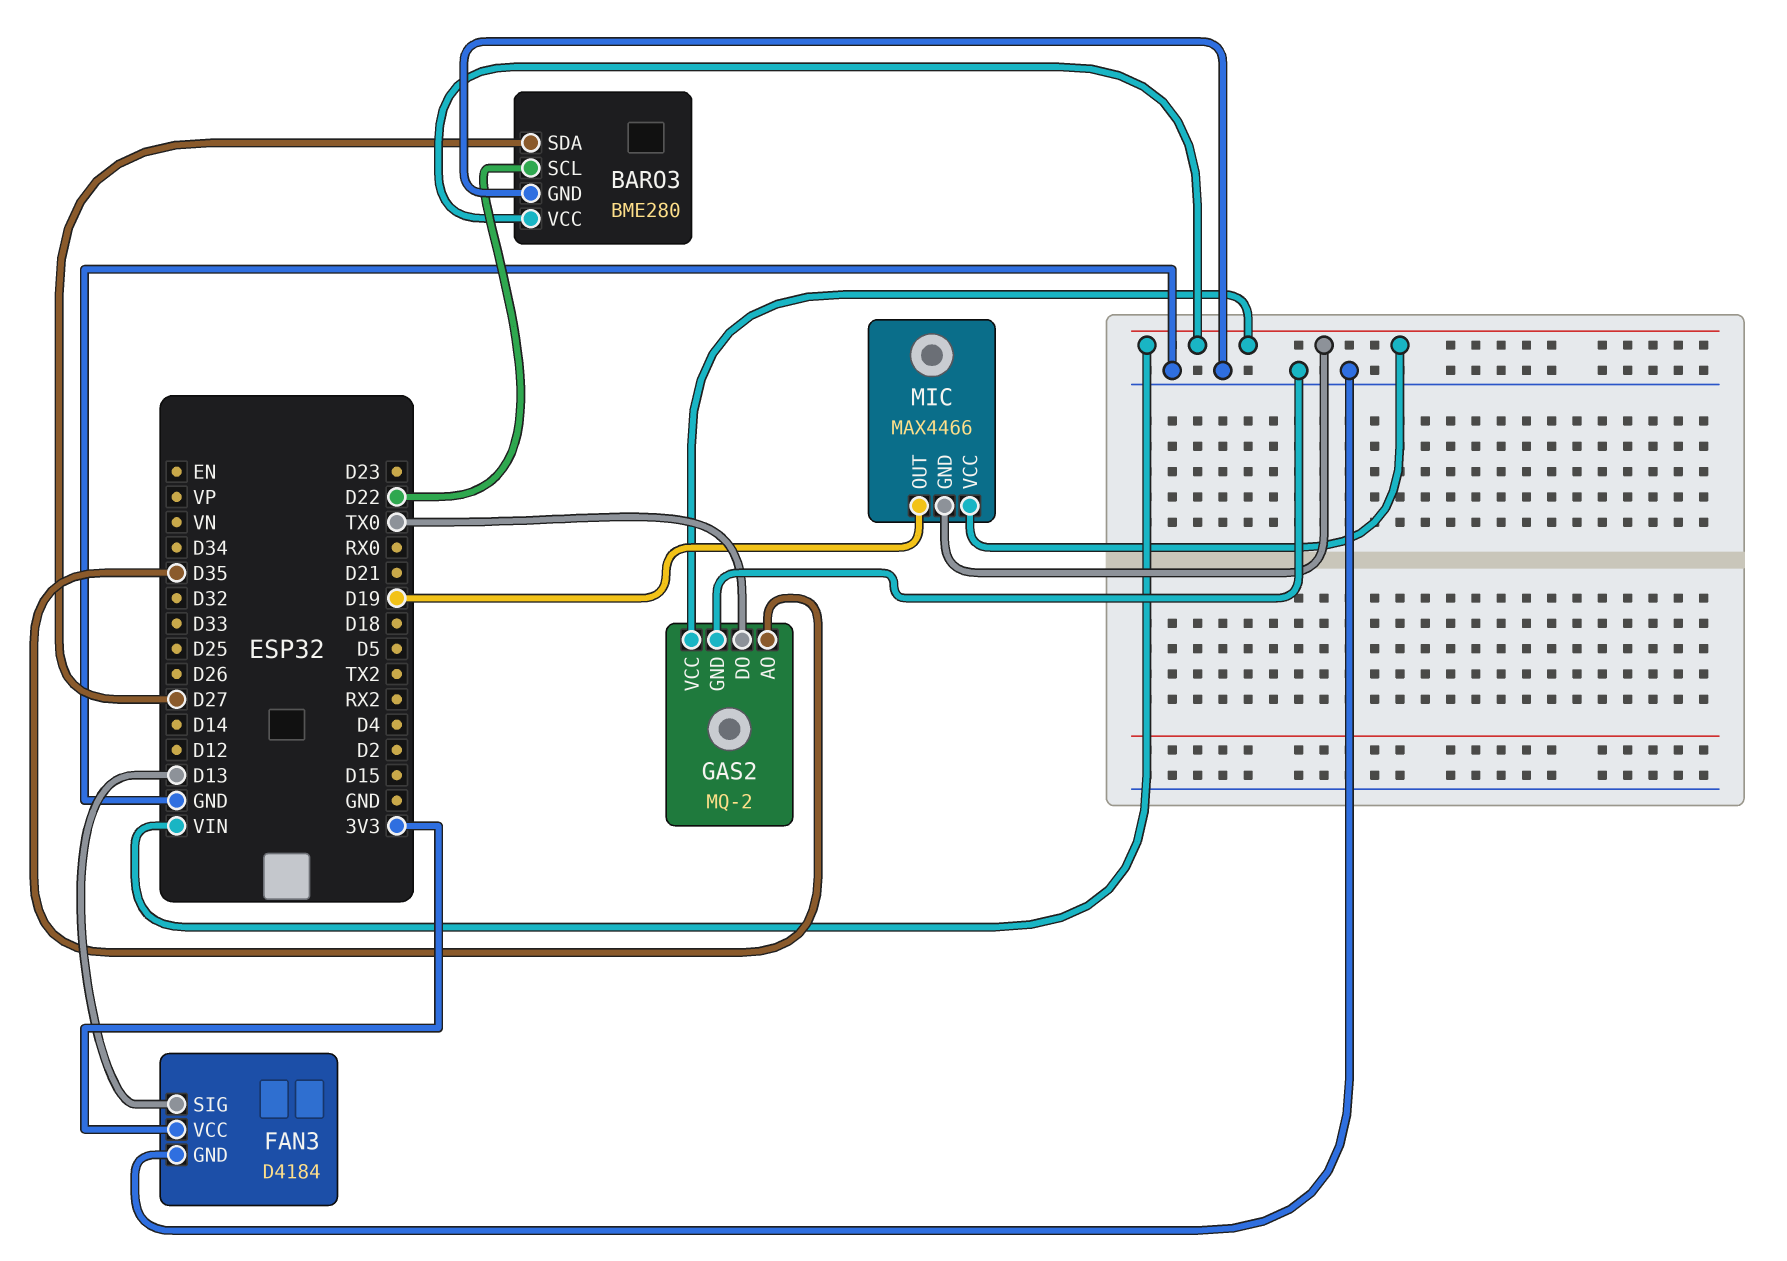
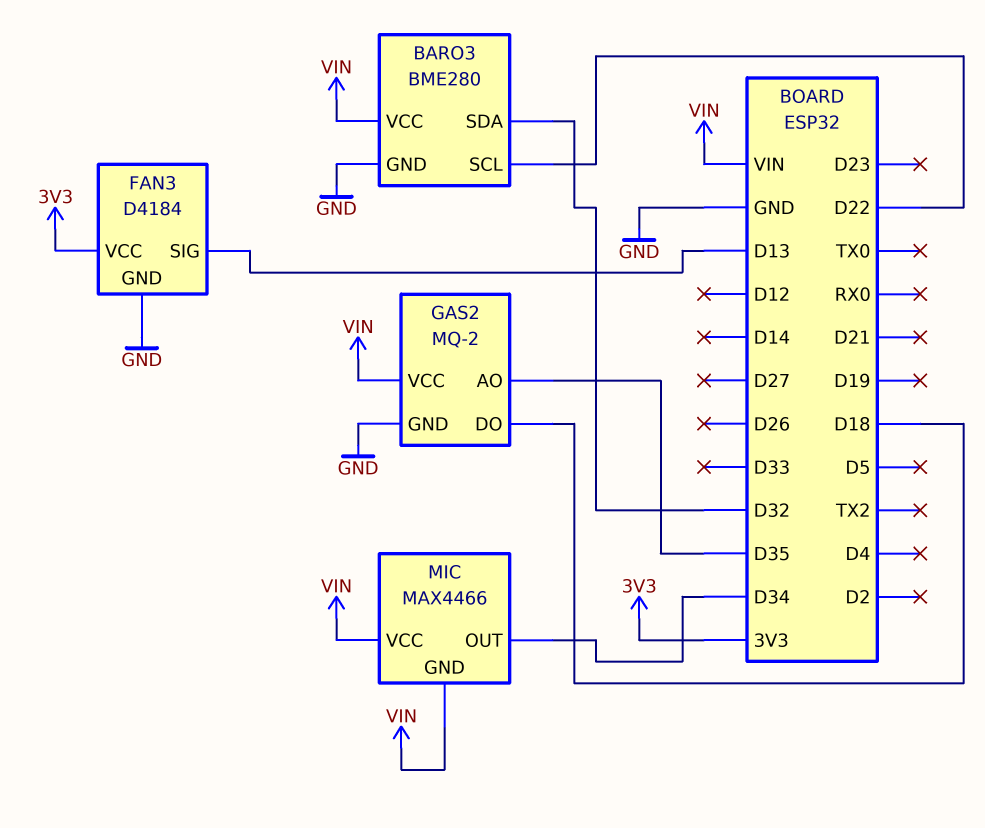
BARO3 pin SDA: D27 -> D32
GAS2 pin DO: TX0 -> D18
MIC pin OUT: D19 -> D34

